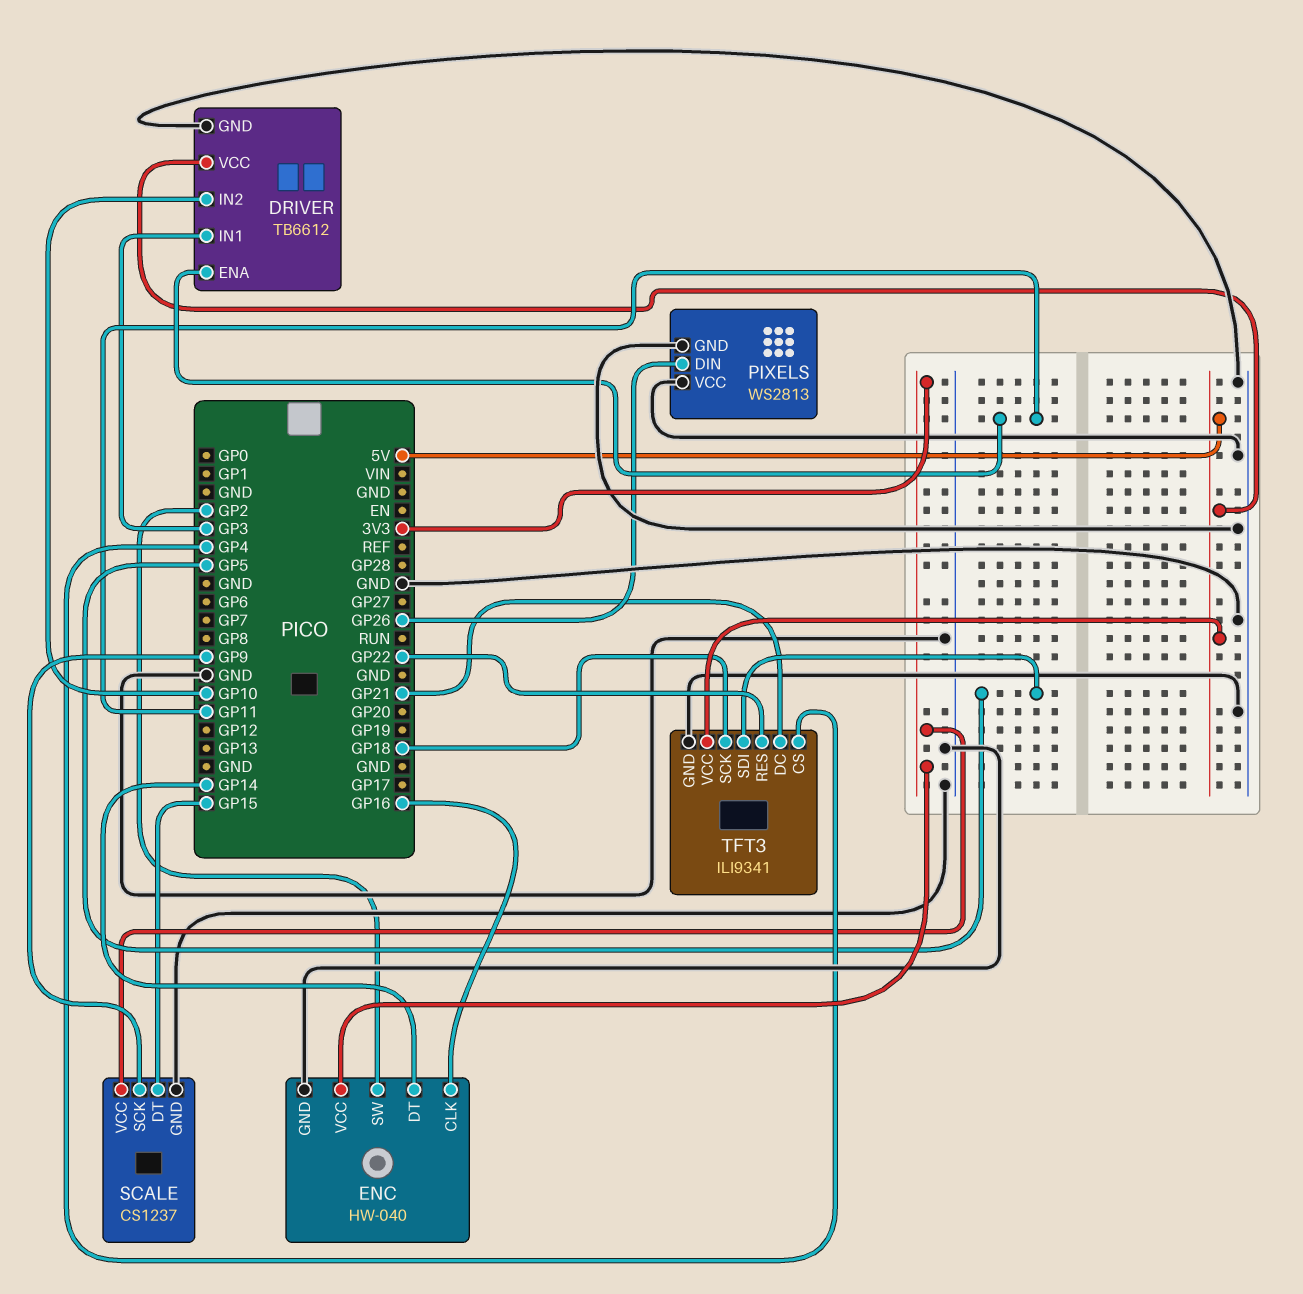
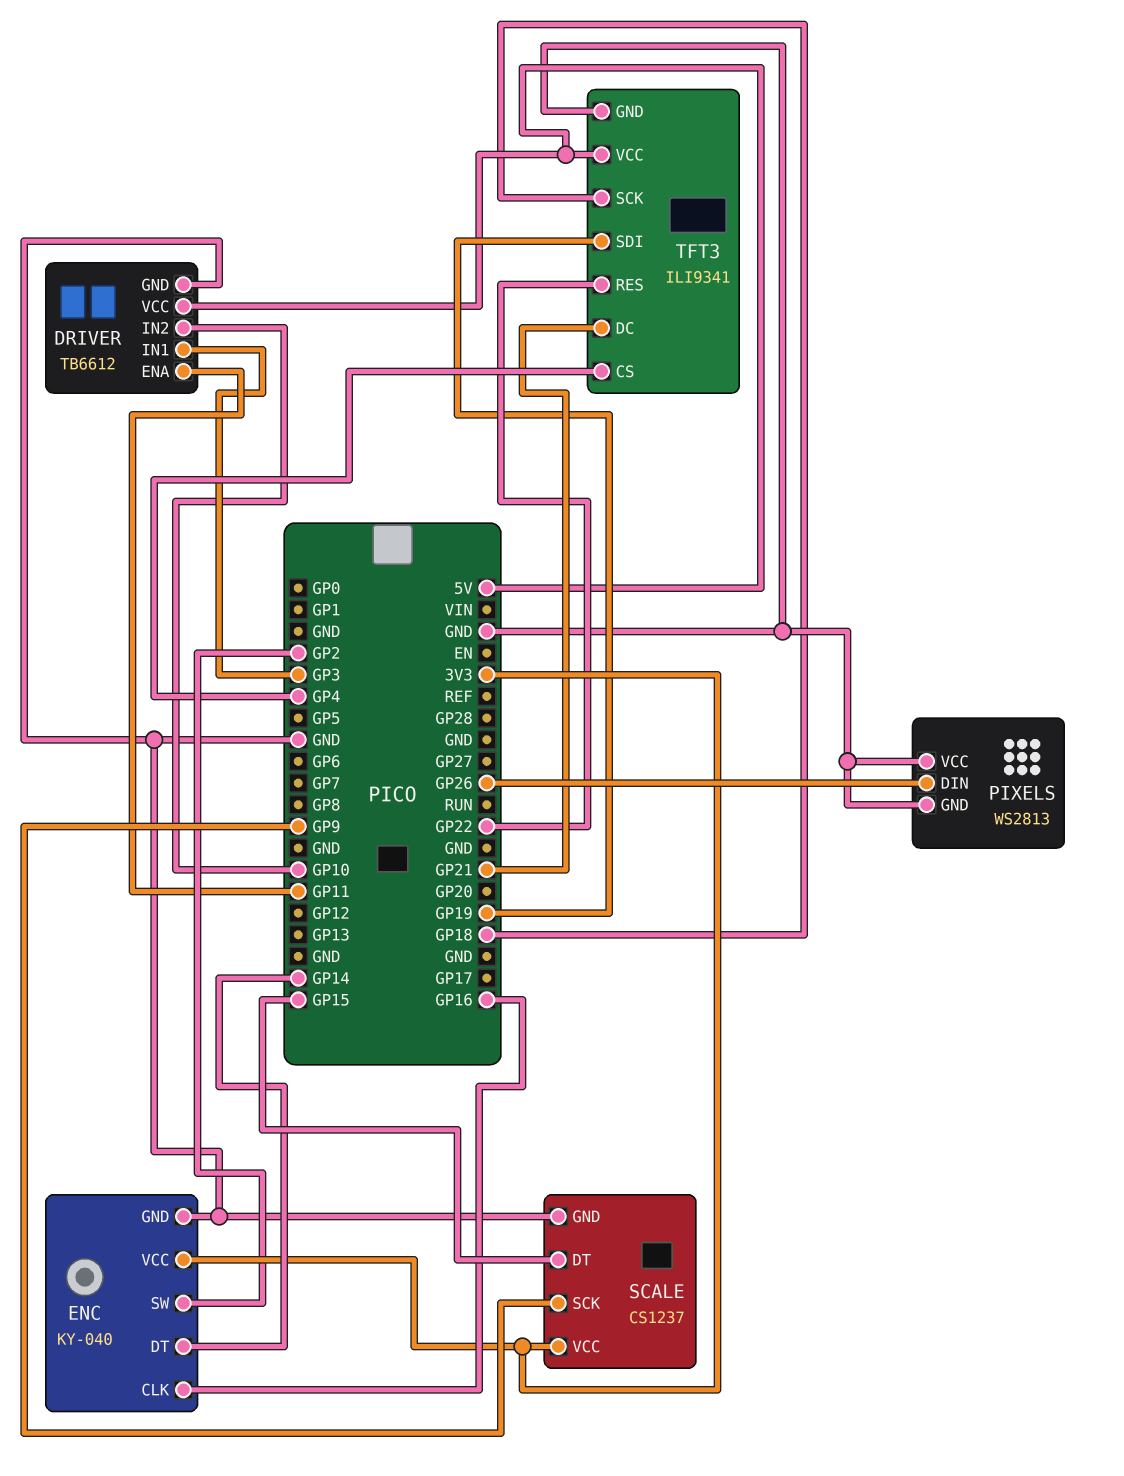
ENC: HW-040 -> KY-040
TFT3 pin SDI: GP5 -> GP19

